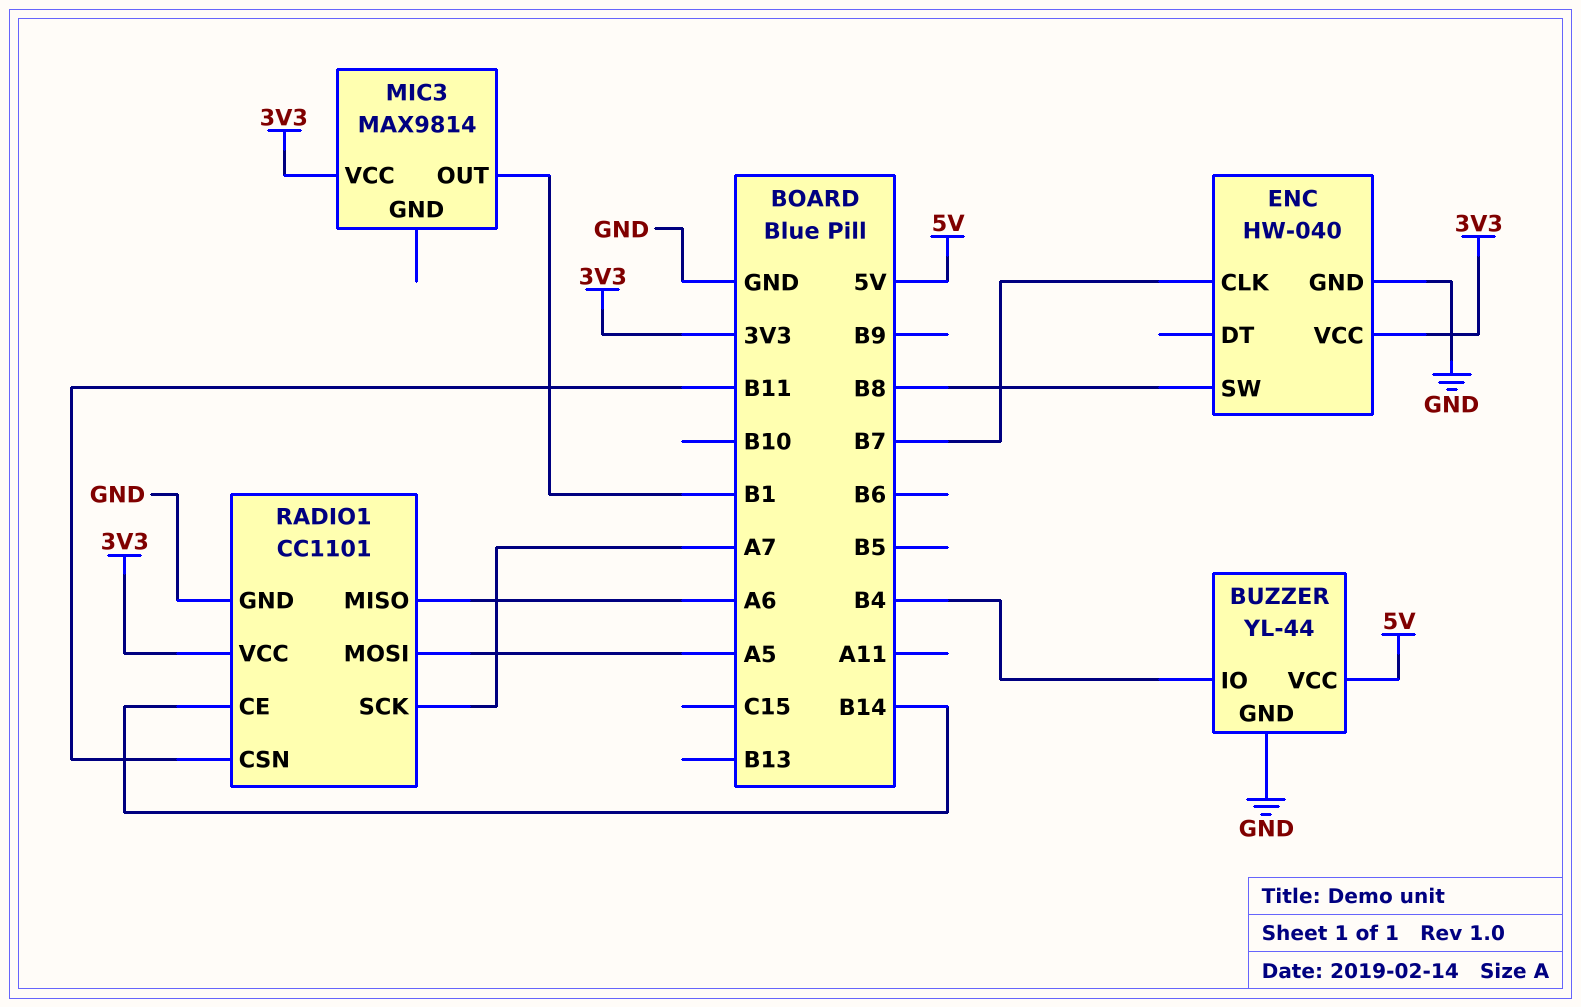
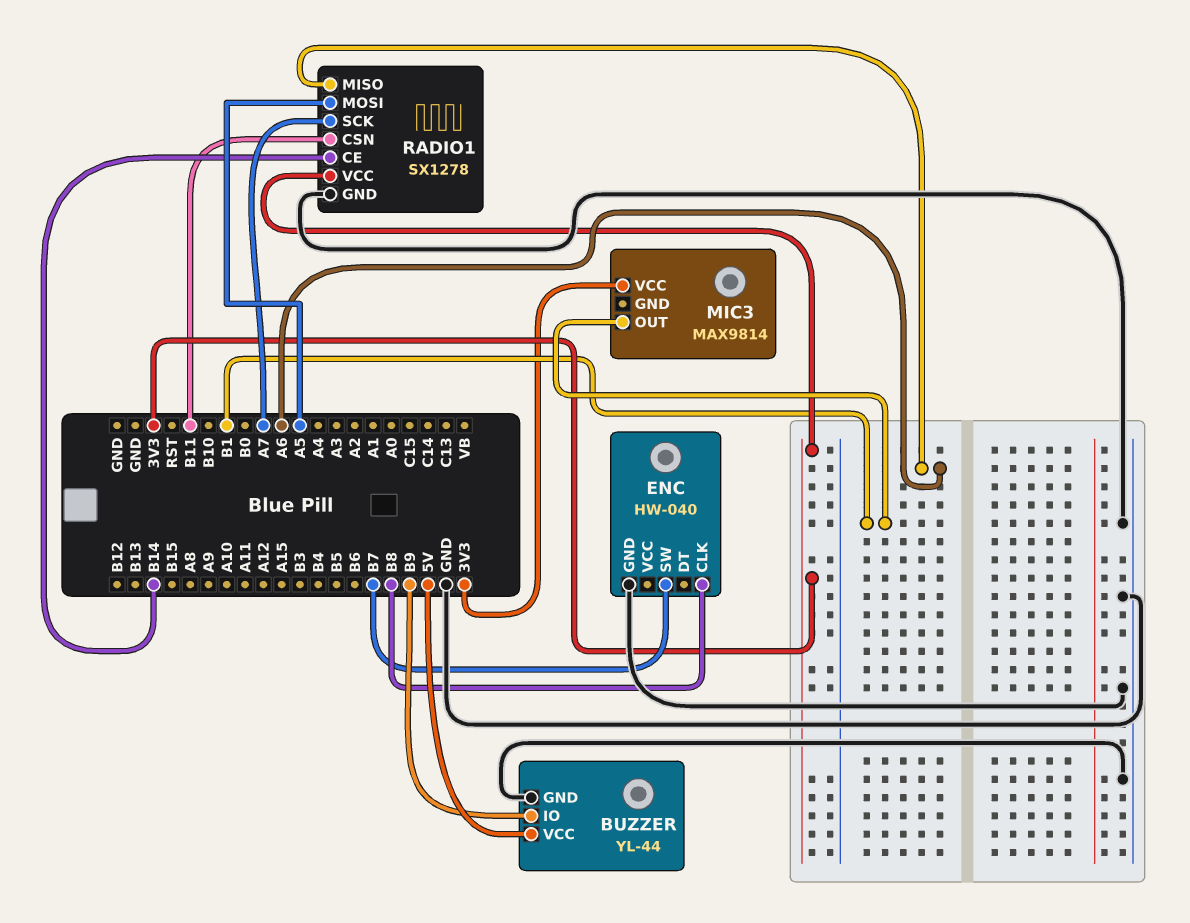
BUZZER pin IO: B4 -> B9
ENC pin CLK: B7 -> B8
ENC pin SW: B8 -> B7
ENC pin VCC: 3V3 -> none
RADIO1: CC1101 -> SX1278

